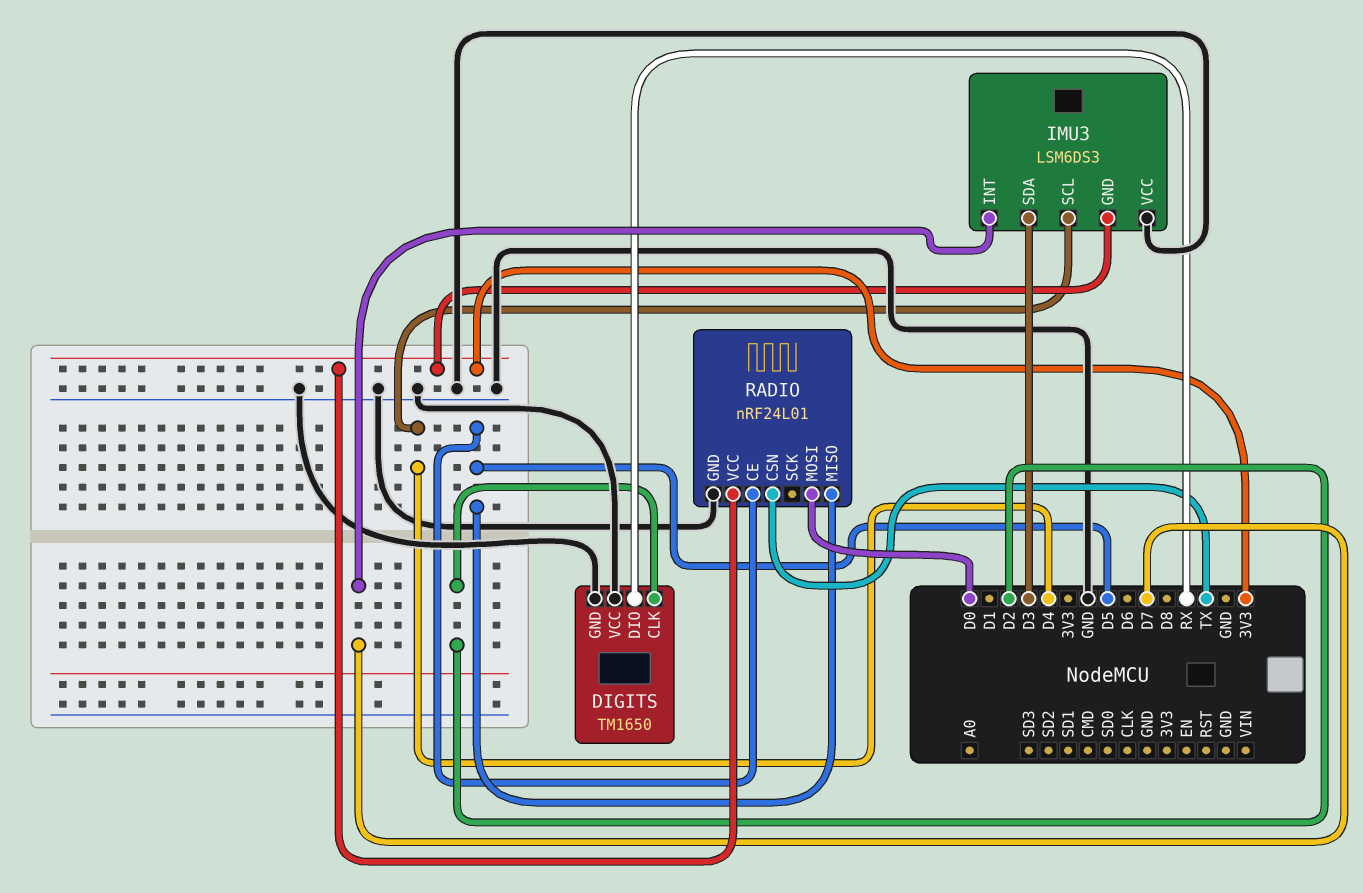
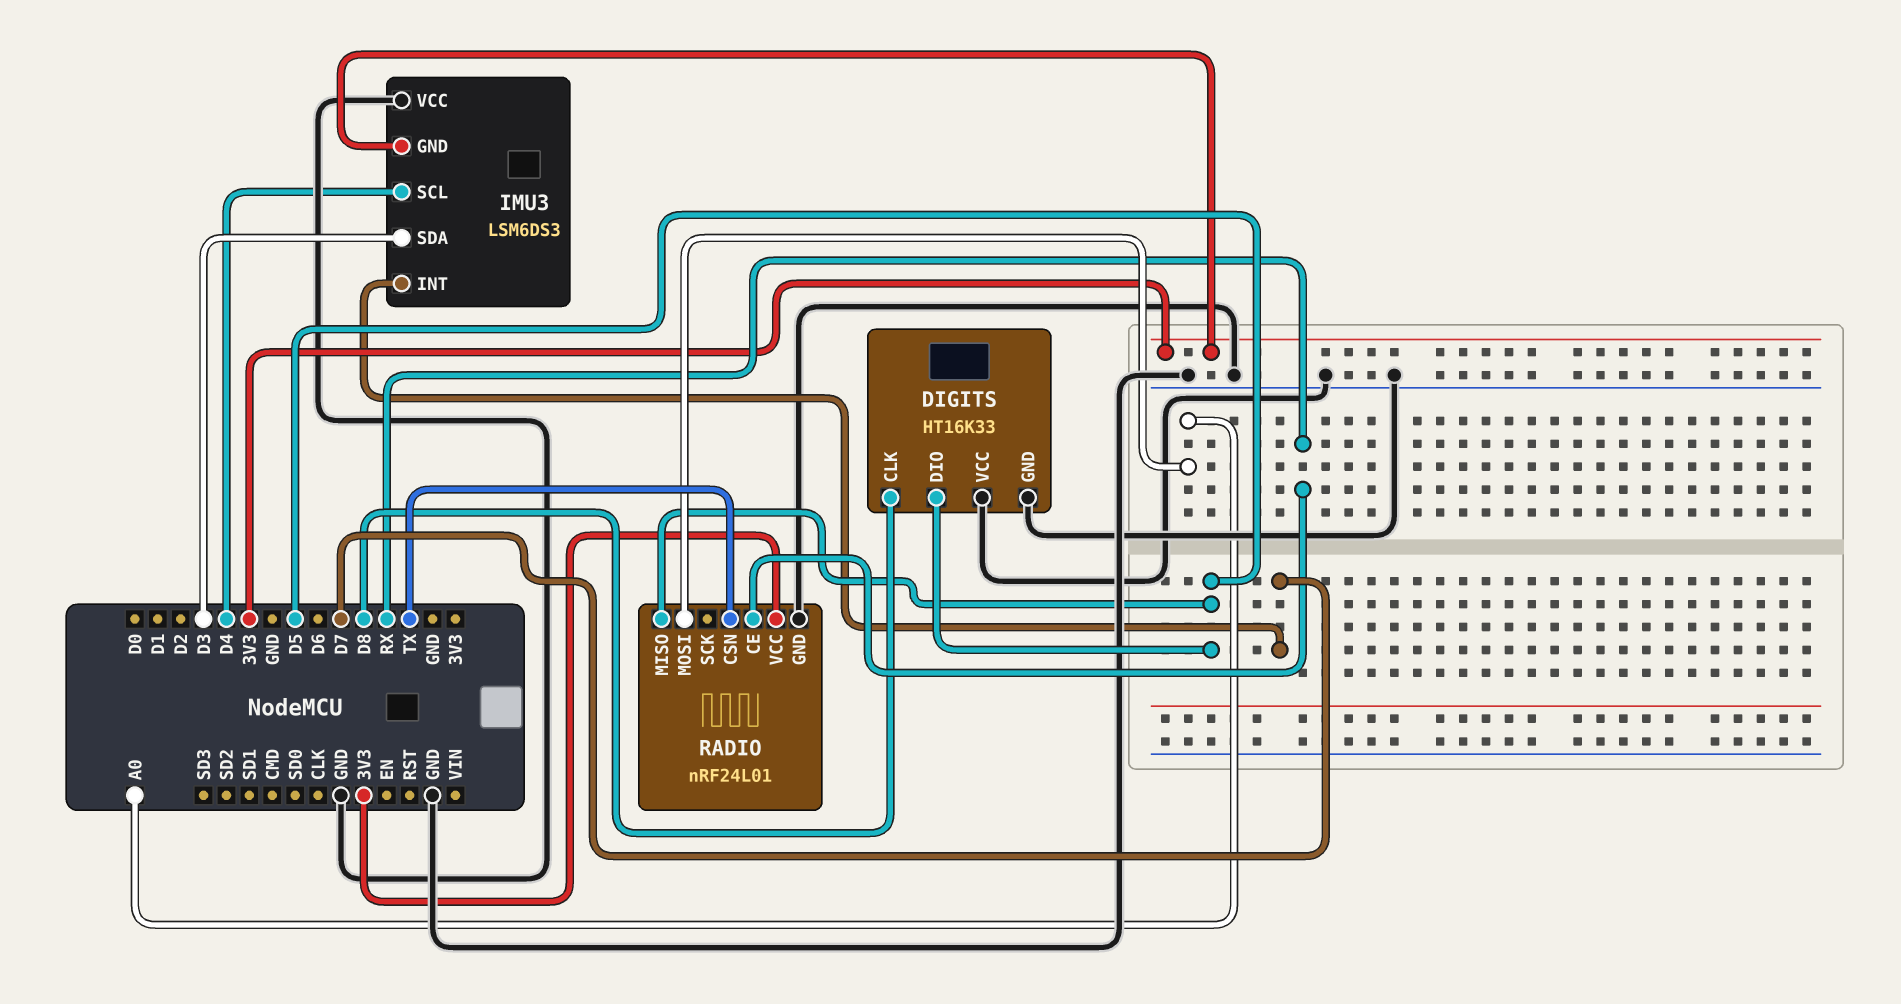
DIGITS: TM1650 -> HT16K33
DIGITS pin CLK: D2 -> D8
DIGITS pin DIO: RX -> D5
RADIO pin CE: D5 -> RX
RADIO pin MOSI: D0 -> A0

